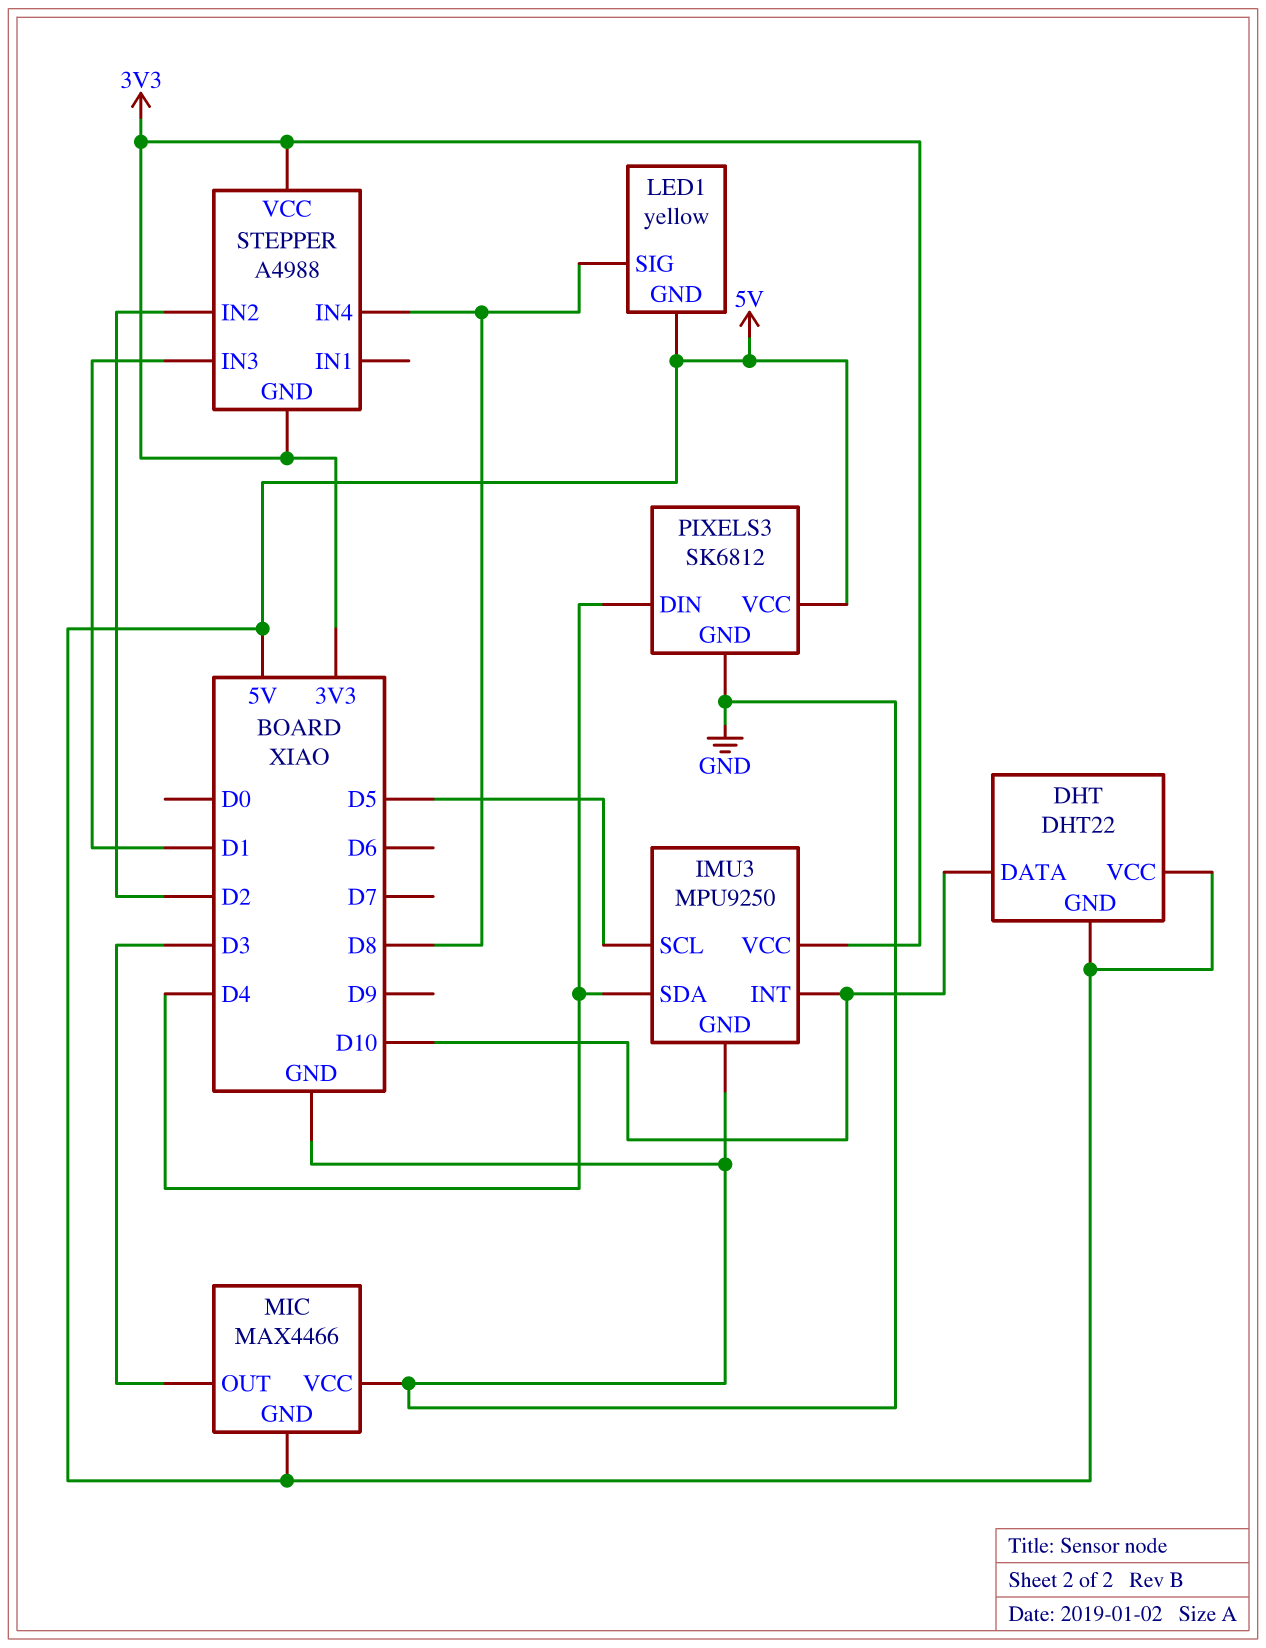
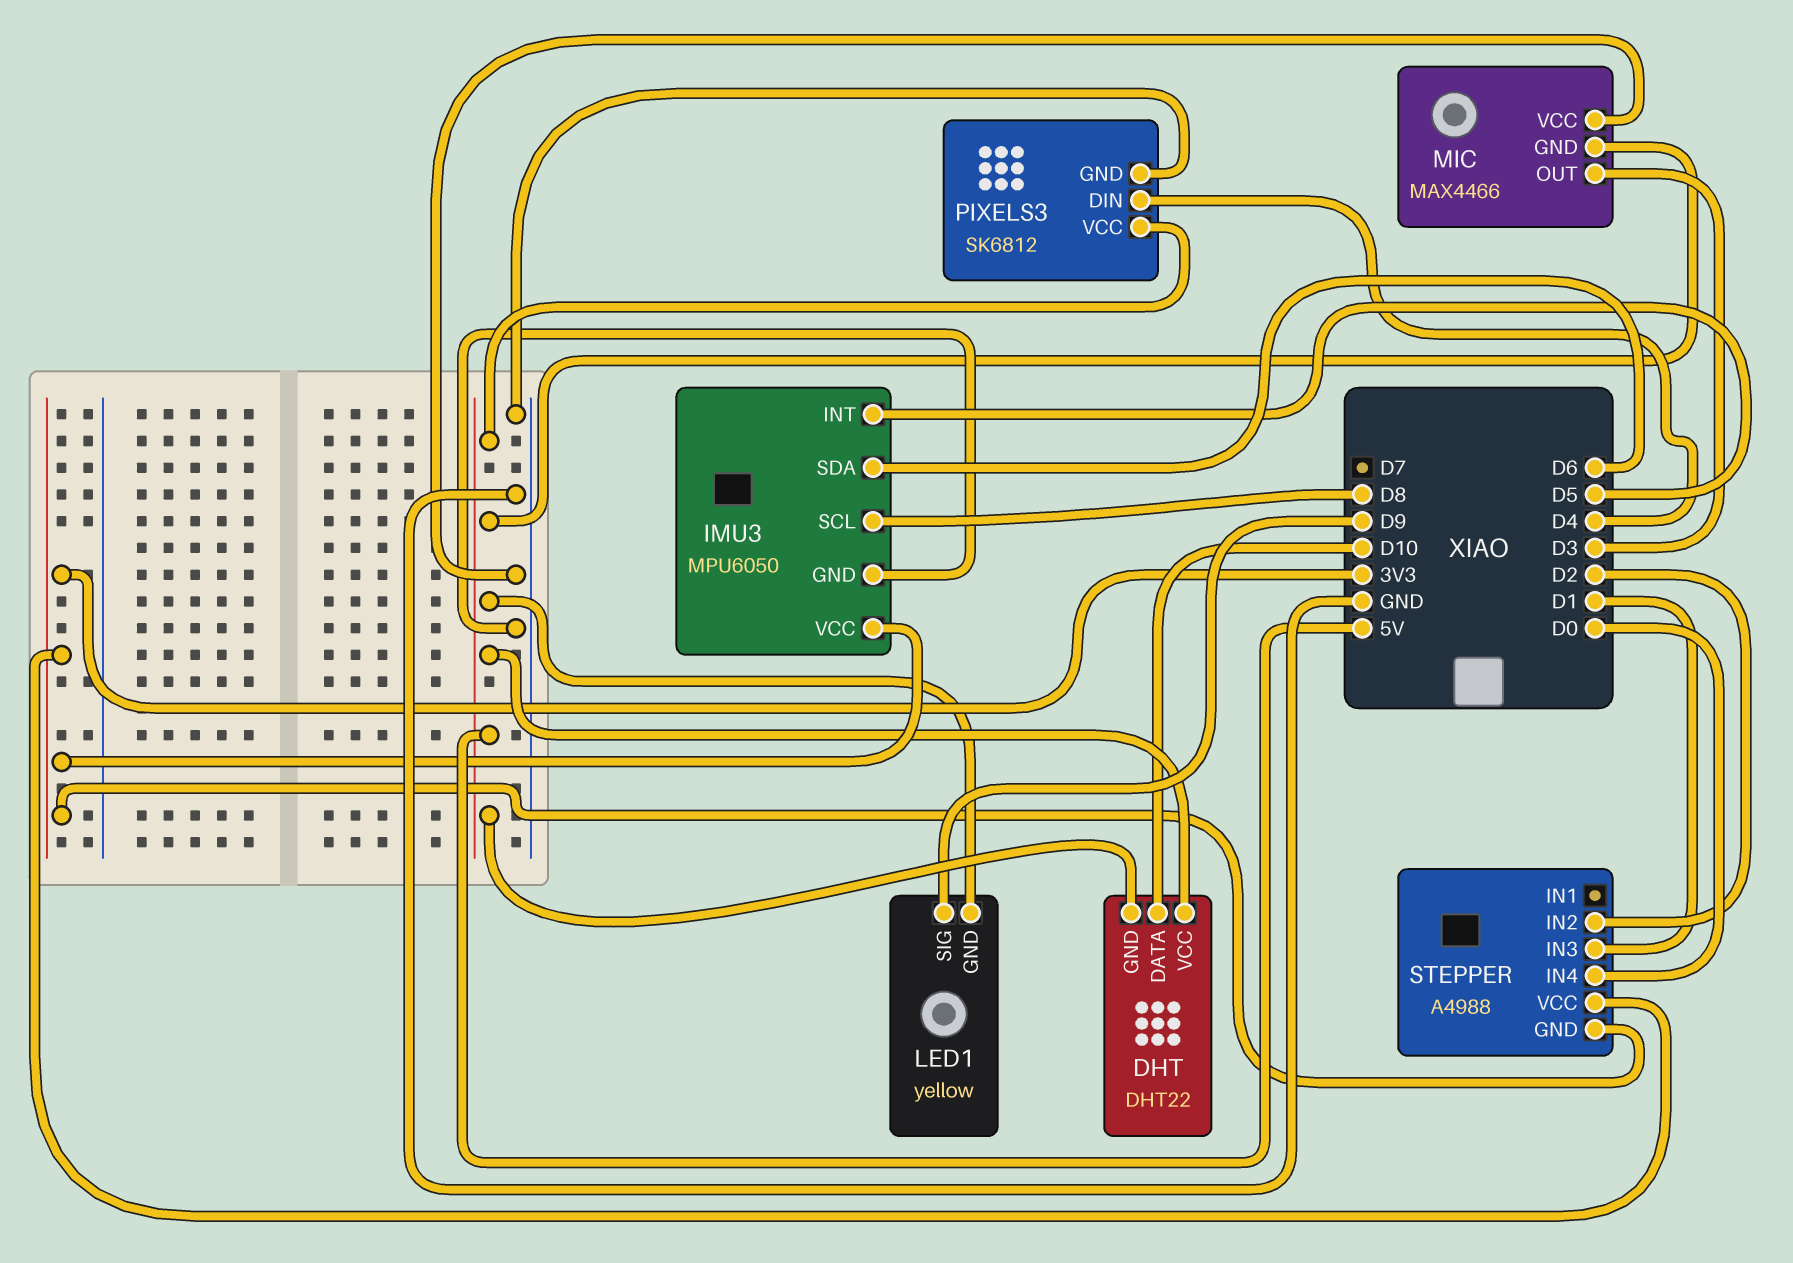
IMU3: MPU9250 -> MPU6050
IMU3 pin INT: D10 -> D5
IMU3 pin SCL: D5 -> D8
IMU3 pin SDA: D4 -> D6
LED1 pin SIG: D8 -> D9
STEPPER pin IN4: D8 -> D0

